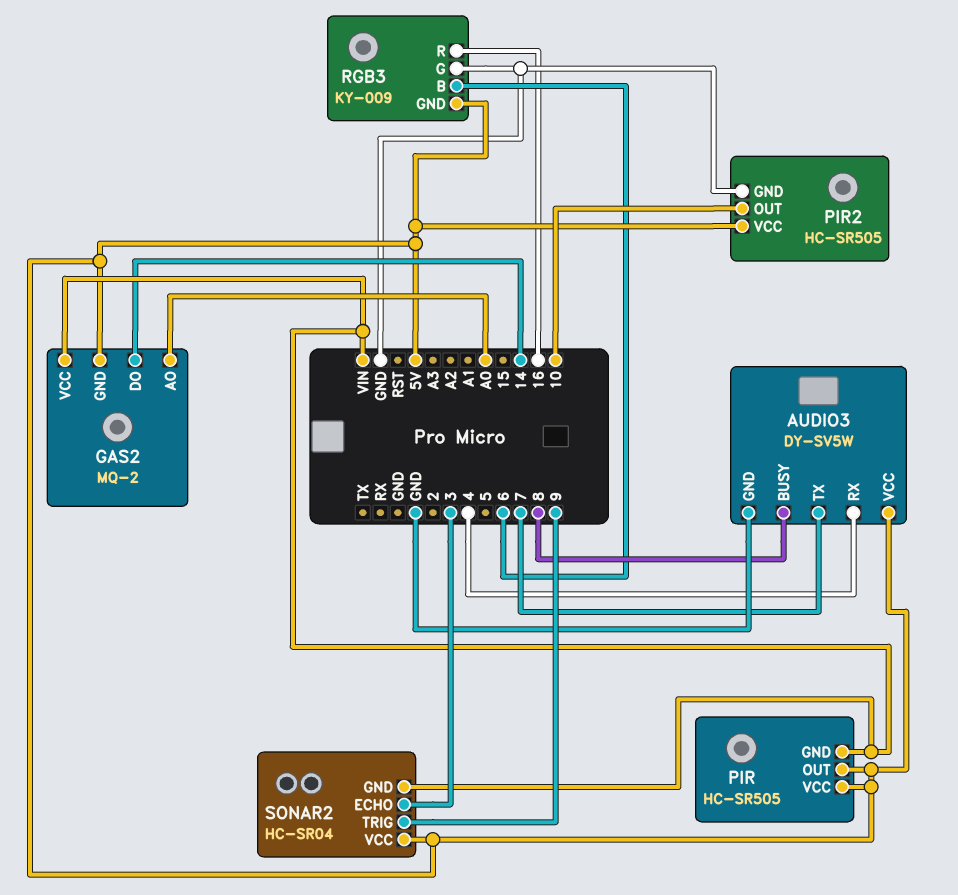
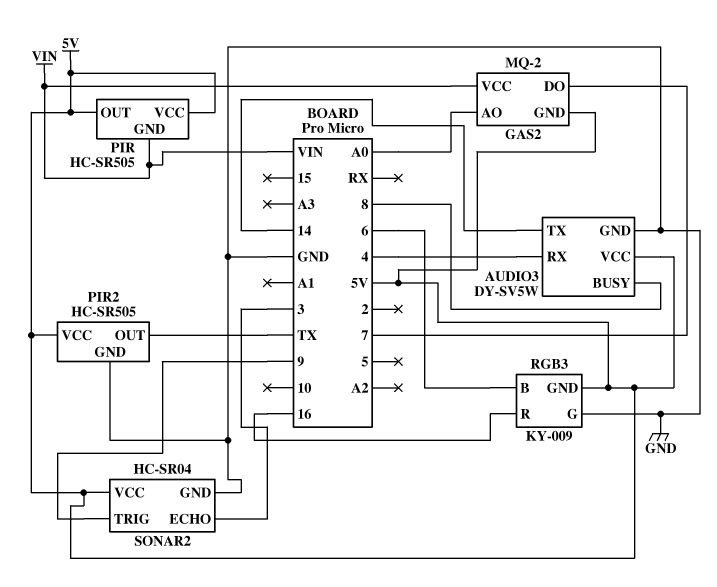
AUDIO3 pin TX: 7 -> 14
GAS2 pin DO: 14 -> 7
PIR2 pin OUT: 10 -> TX
SONAR2 pin GND: VIN -> GND

